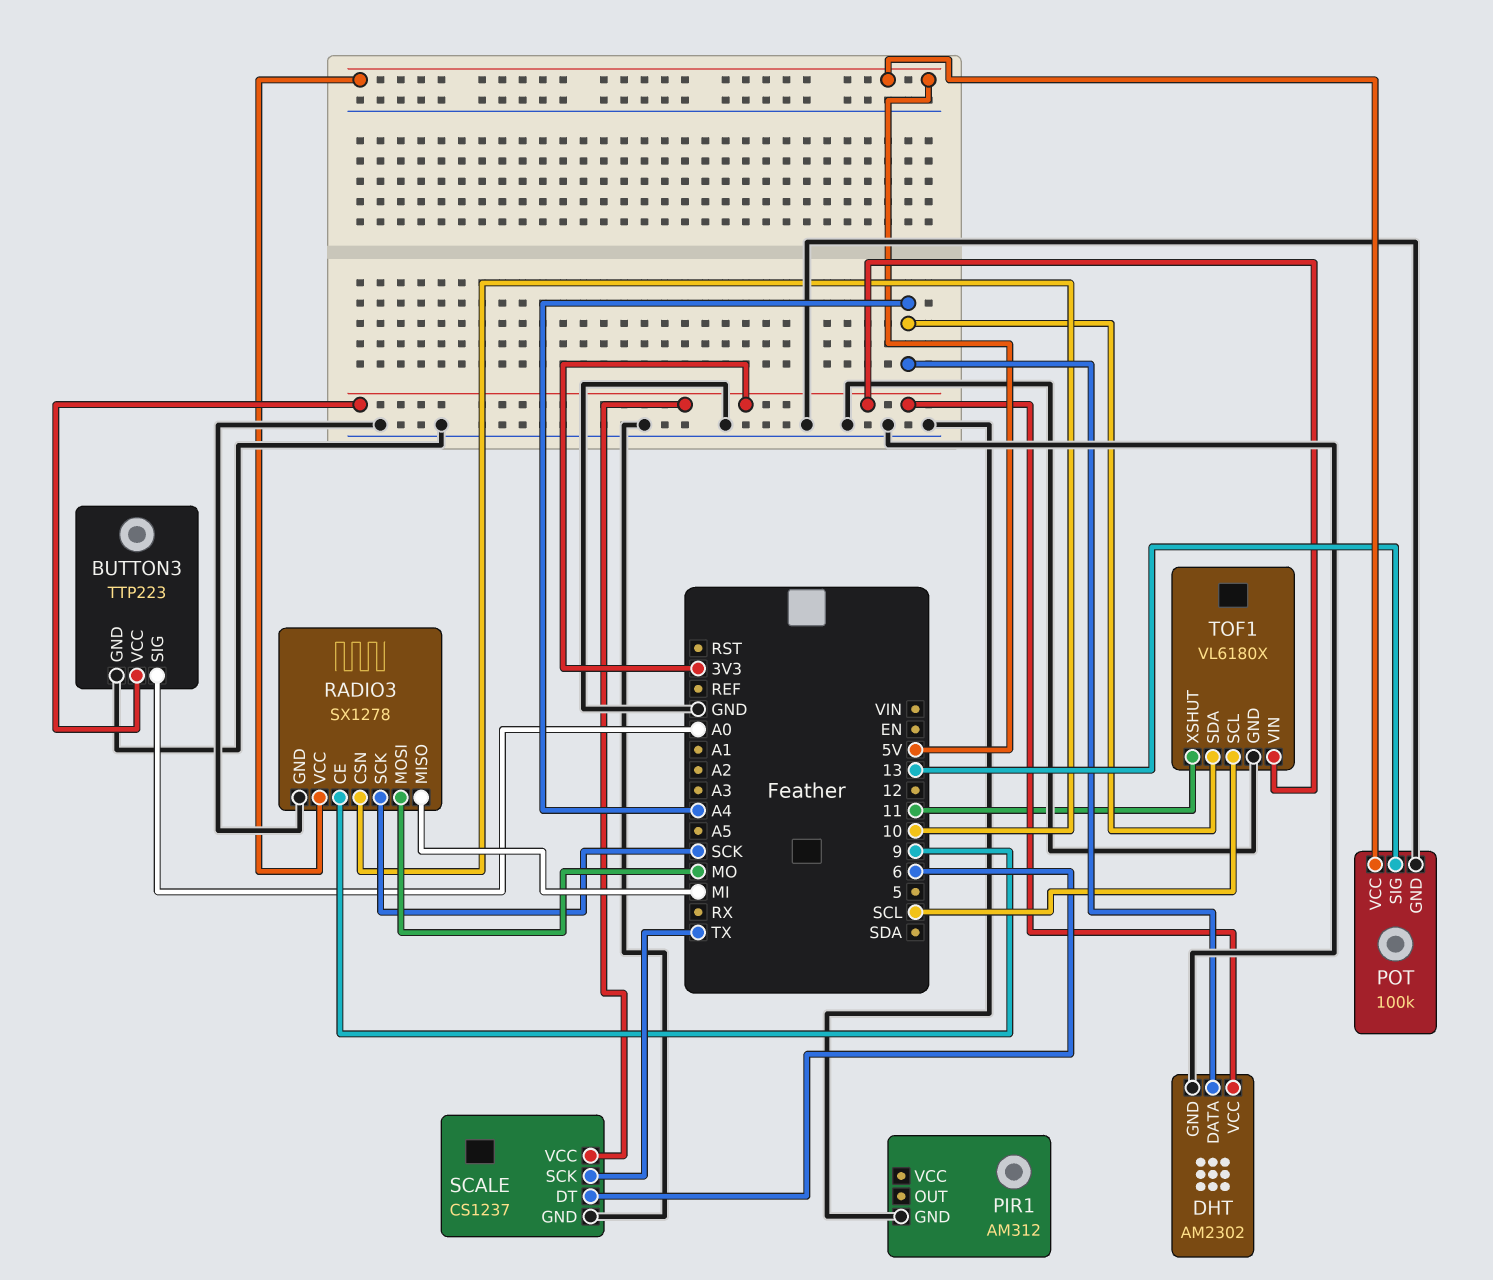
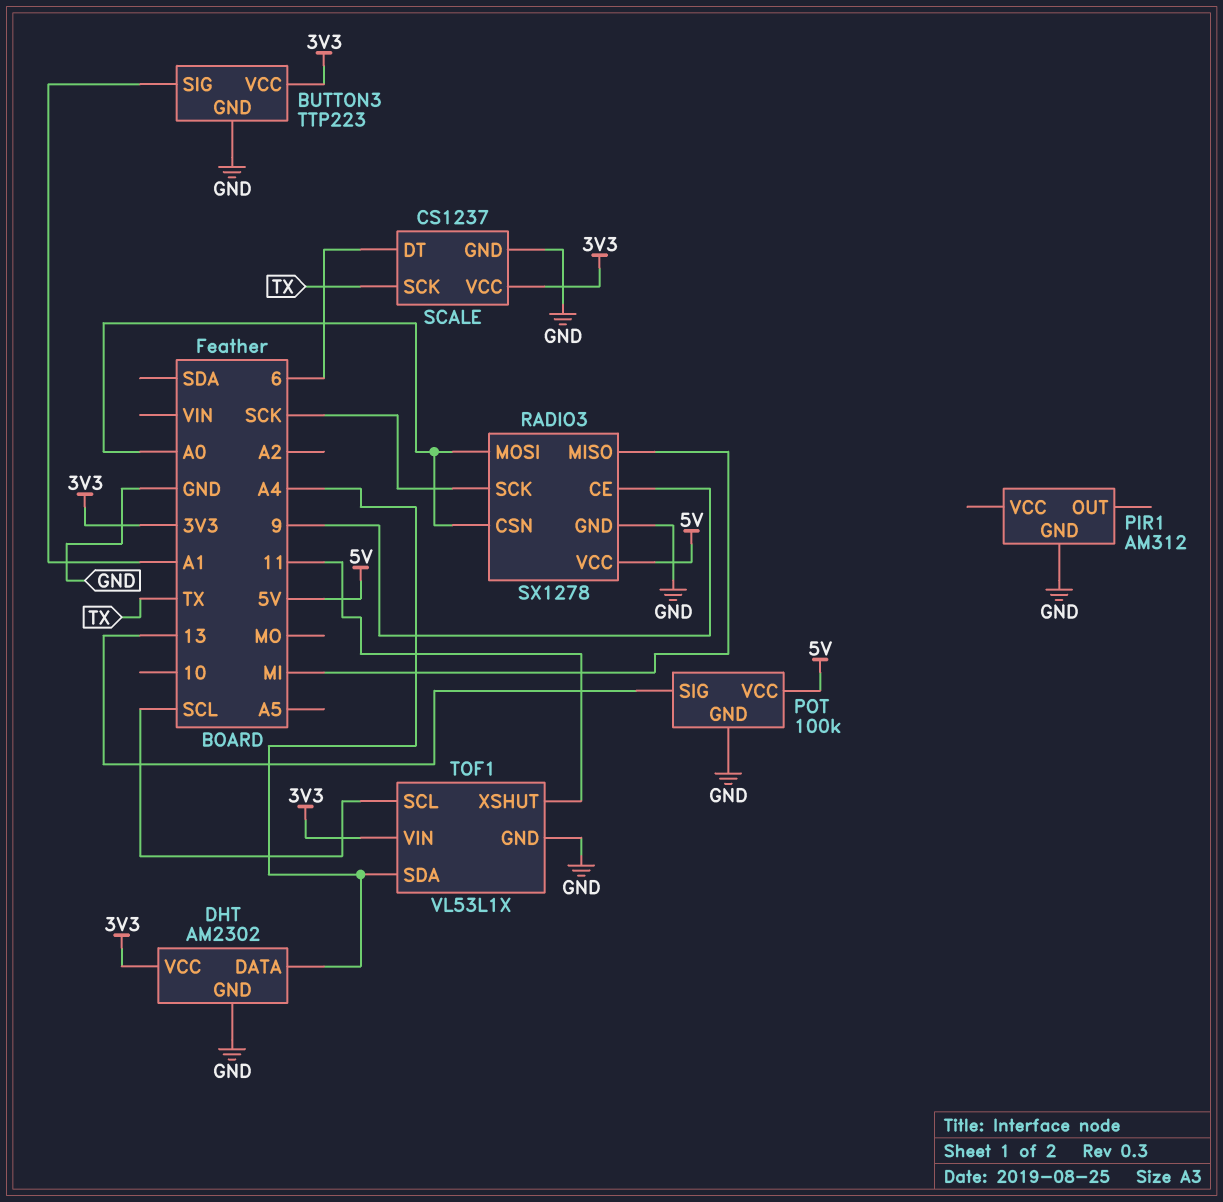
BUTTON3 pin SIG: A0 -> A1
RADIO3 pin CSN: 10 -> A0
RADIO3 pin MOSI: MO -> A0
TOF1: VL6180X -> VL53L1X

